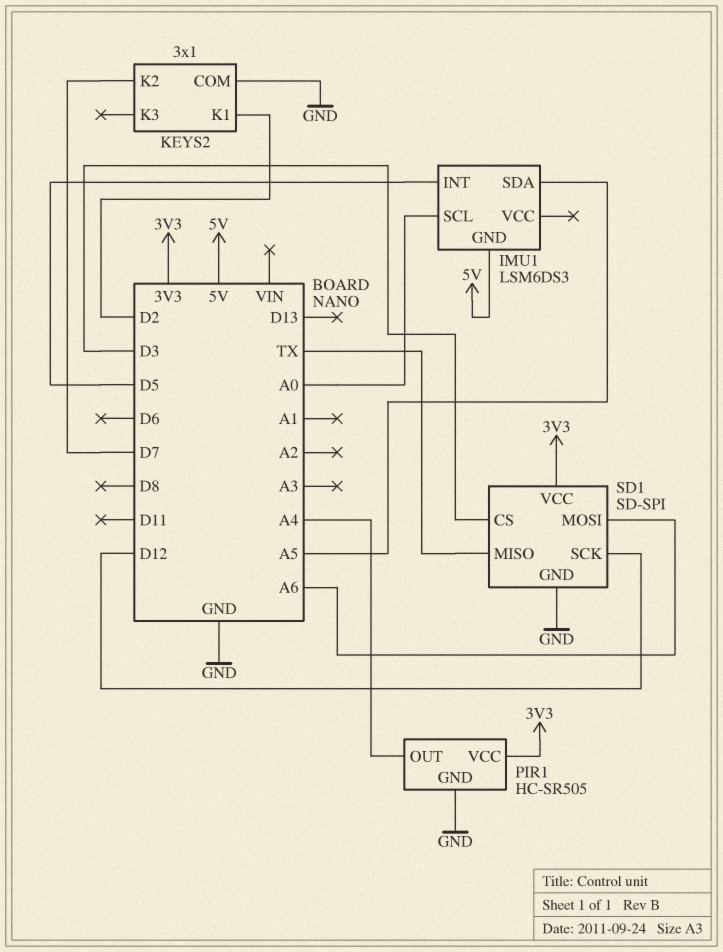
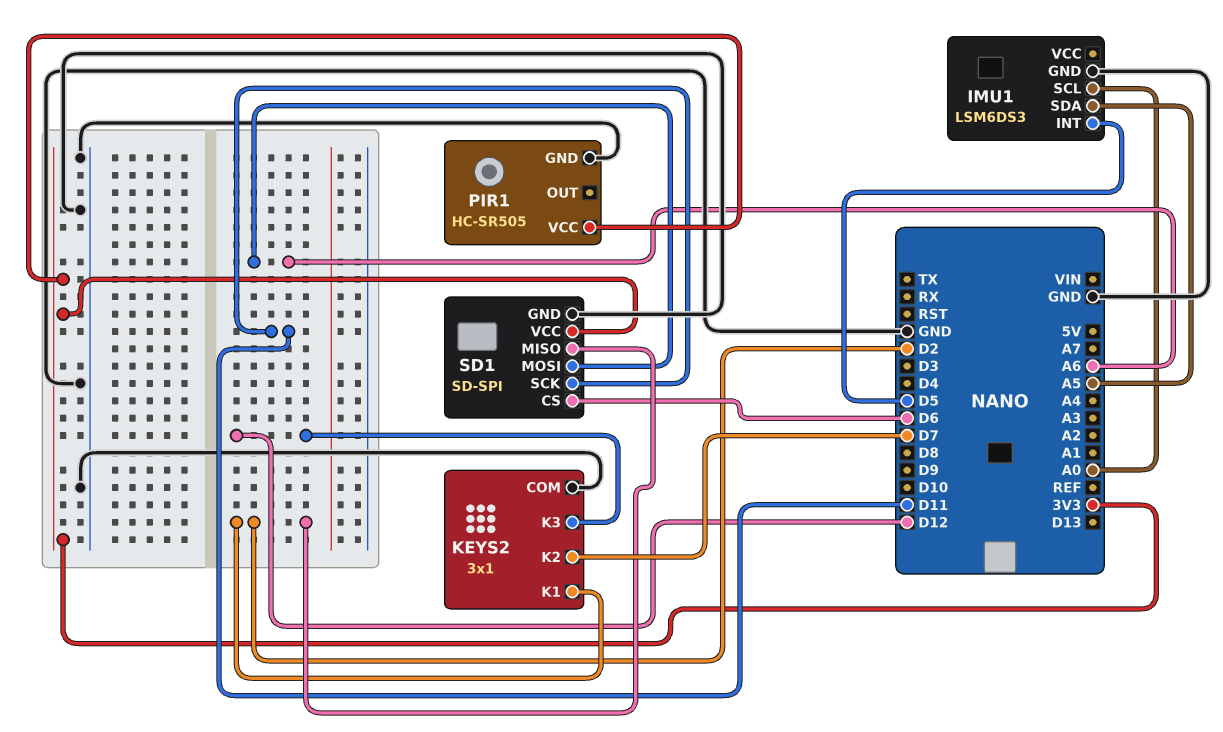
IMU1 pin GND: 5V -> GND
KEYS2 pin K3: none -> D12
PIR1 pin OUT: A4 -> none
SD1 pin CS: D3 -> D6
SD1 pin MISO: TX -> D2
SD1 pin SCK: D12 -> D11

